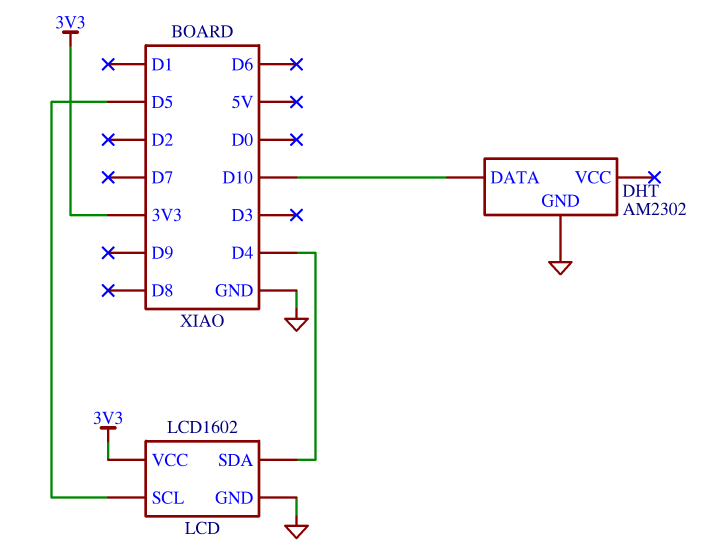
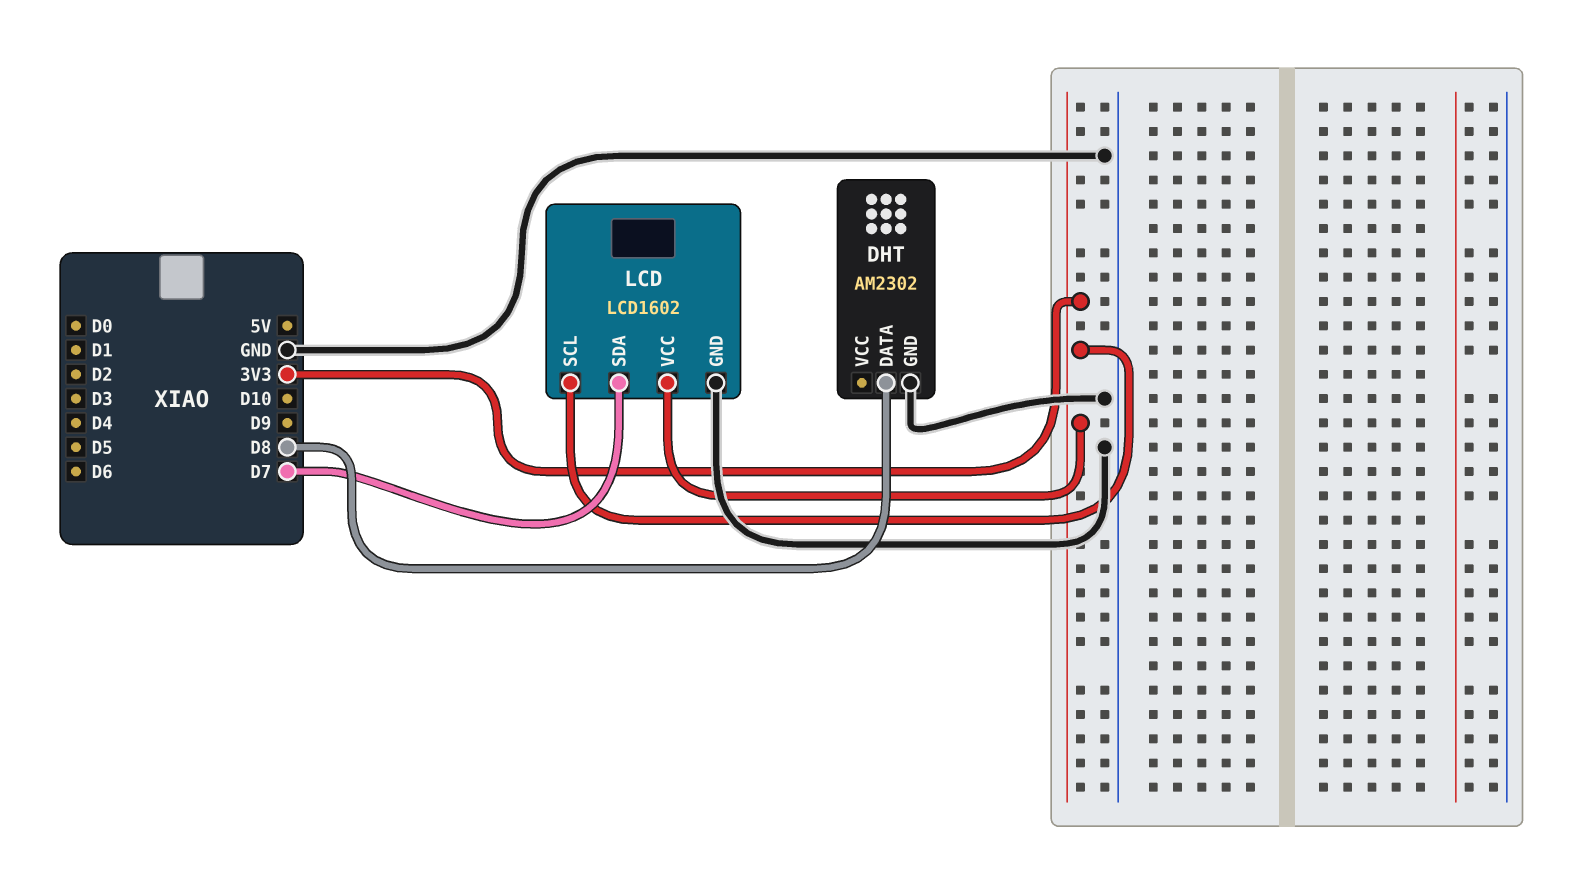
DHT pin DATA: D10 -> D8
LCD pin SCL: D5 -> 3V3
LCD pin SDA: D4 -> D7

